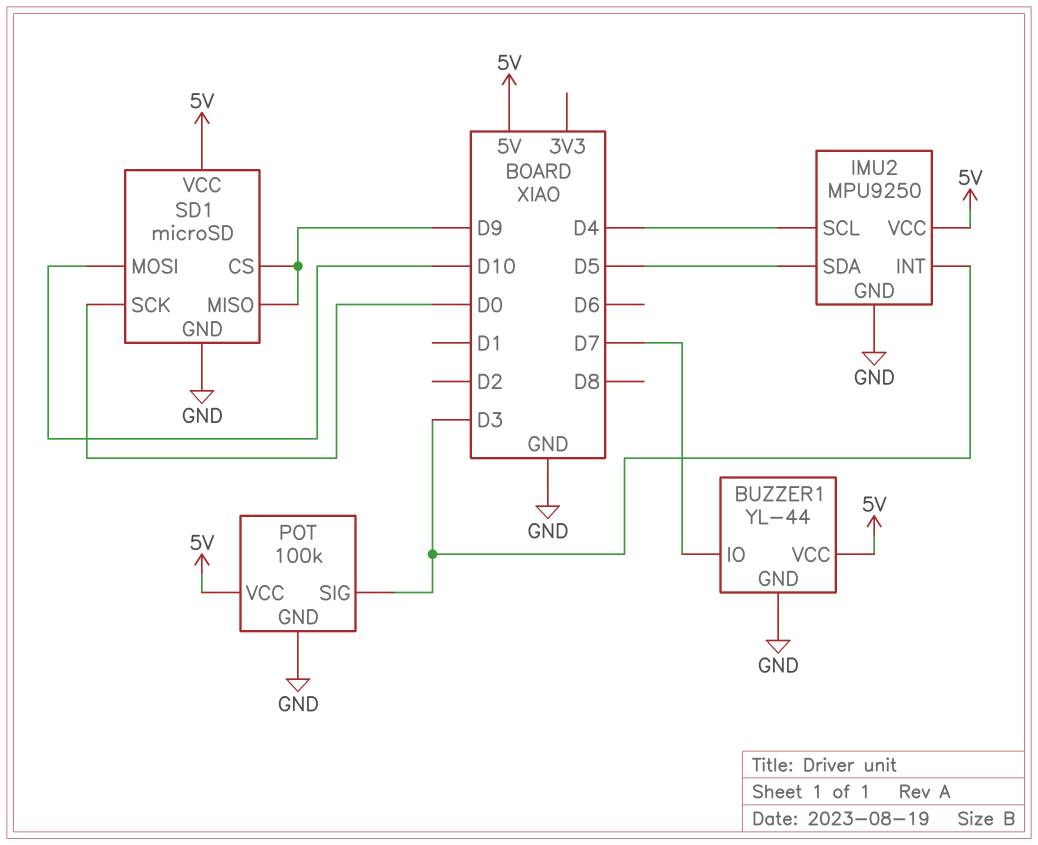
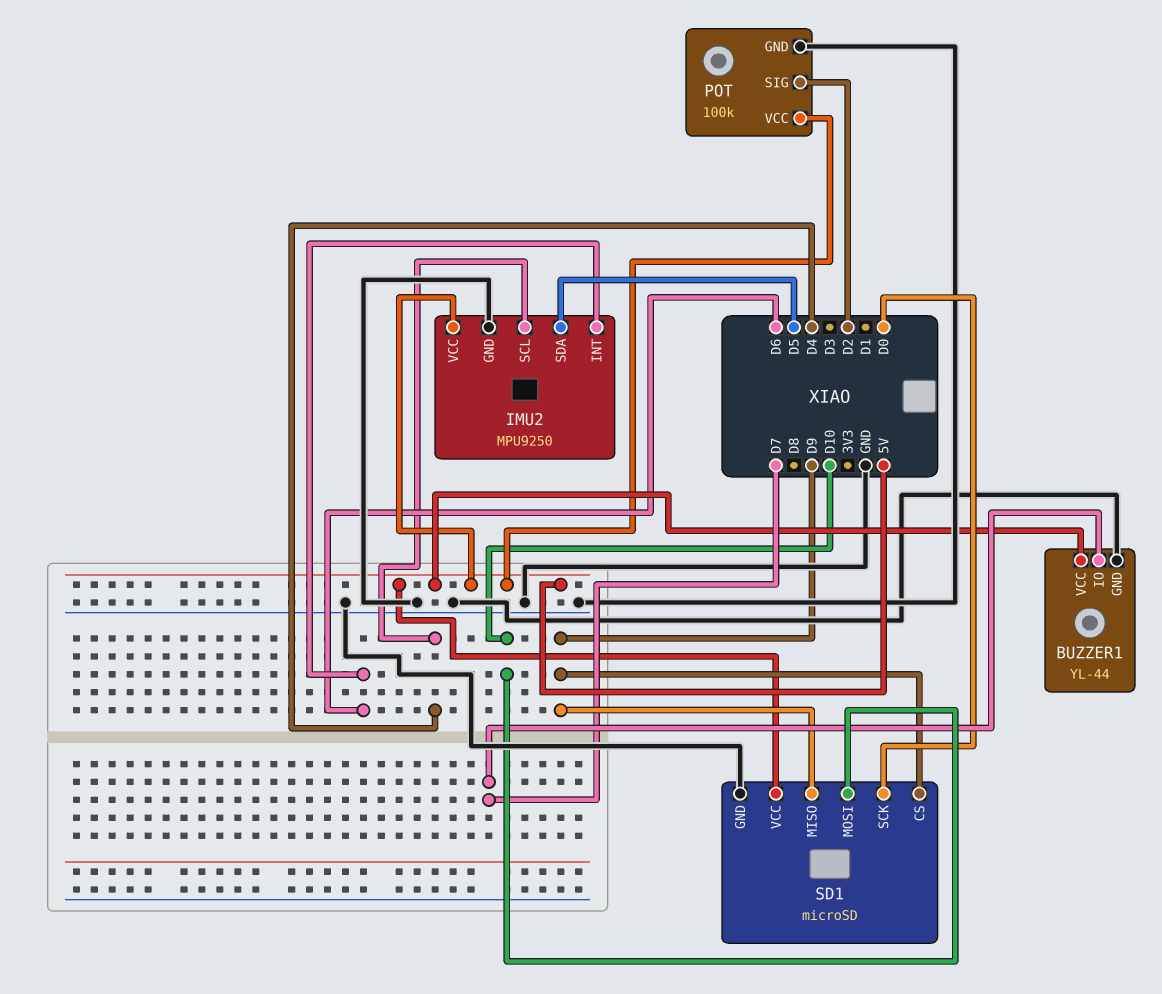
IMU2 pin INT: D3 -> D6
POT pin SIG: D3 -> D2

